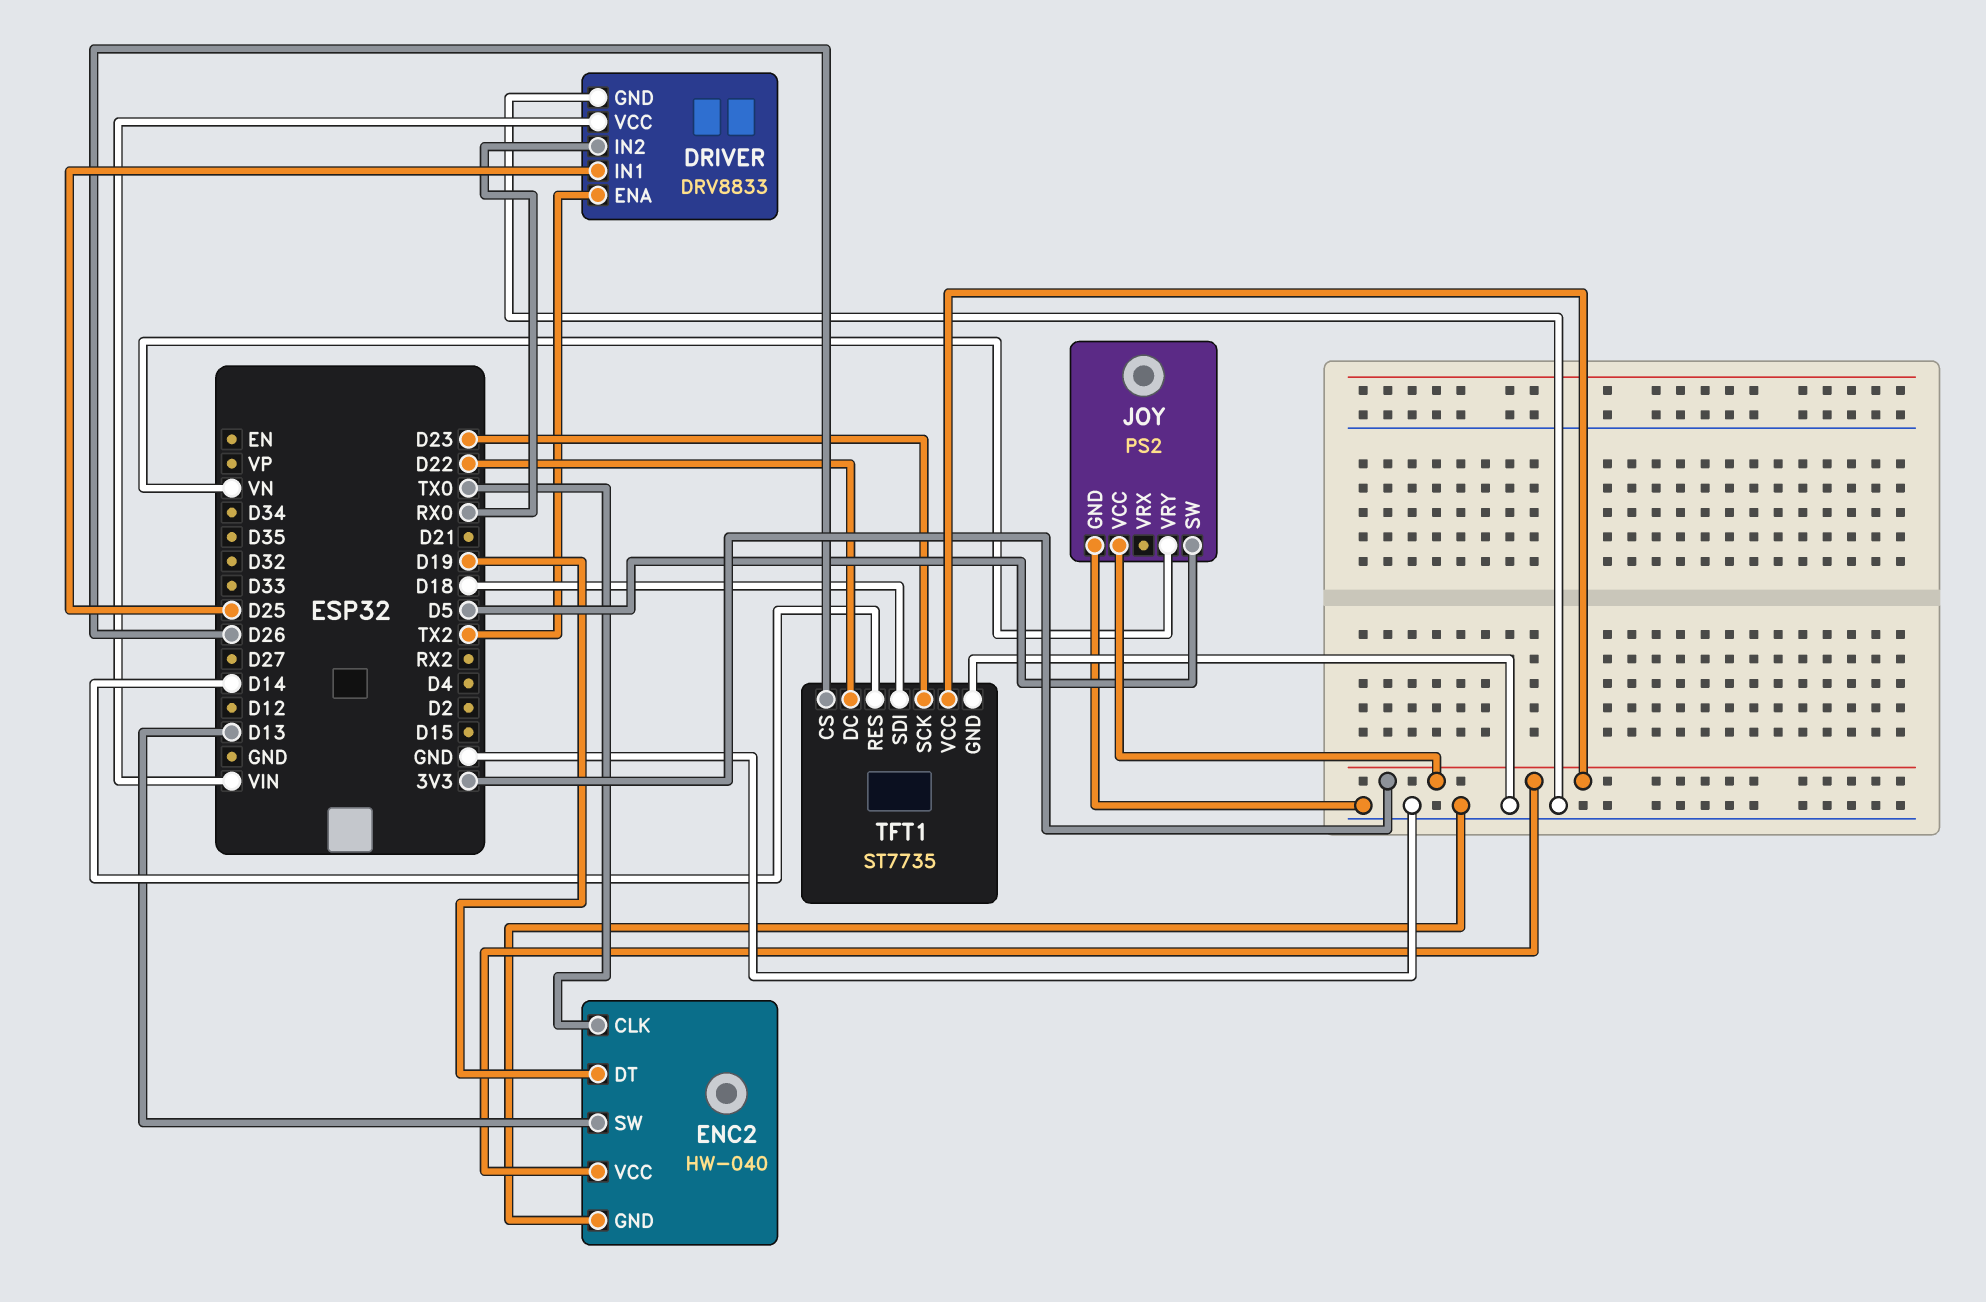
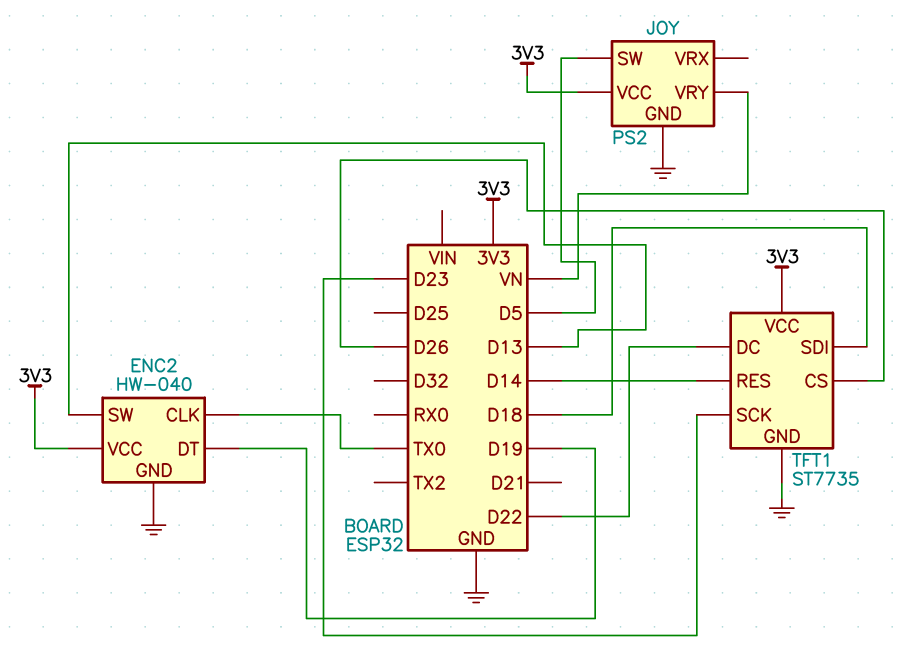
DRIVER: DRV8833 -> none
DRIVER pin ENA: TX2 -> none
DRIVER pin GND: GND -> none
DRIVER pin IN1: D25 -> none
DRIVER pin IN2: RX0 -> none
DRIVER pin VCC: VIN -> none

